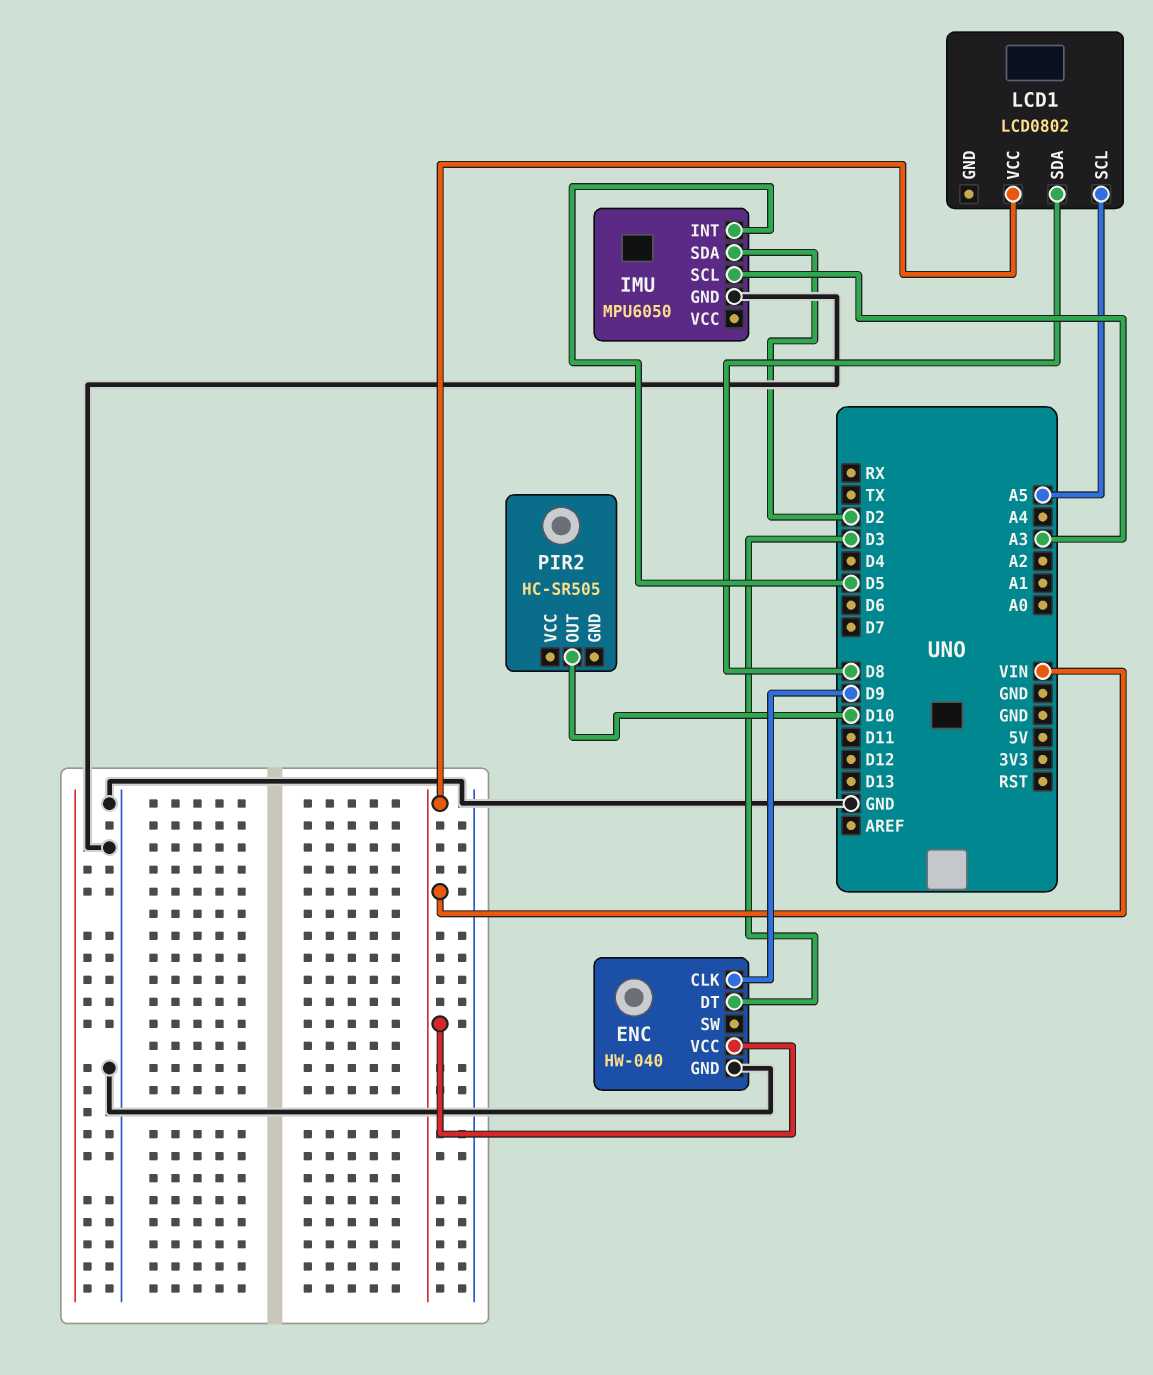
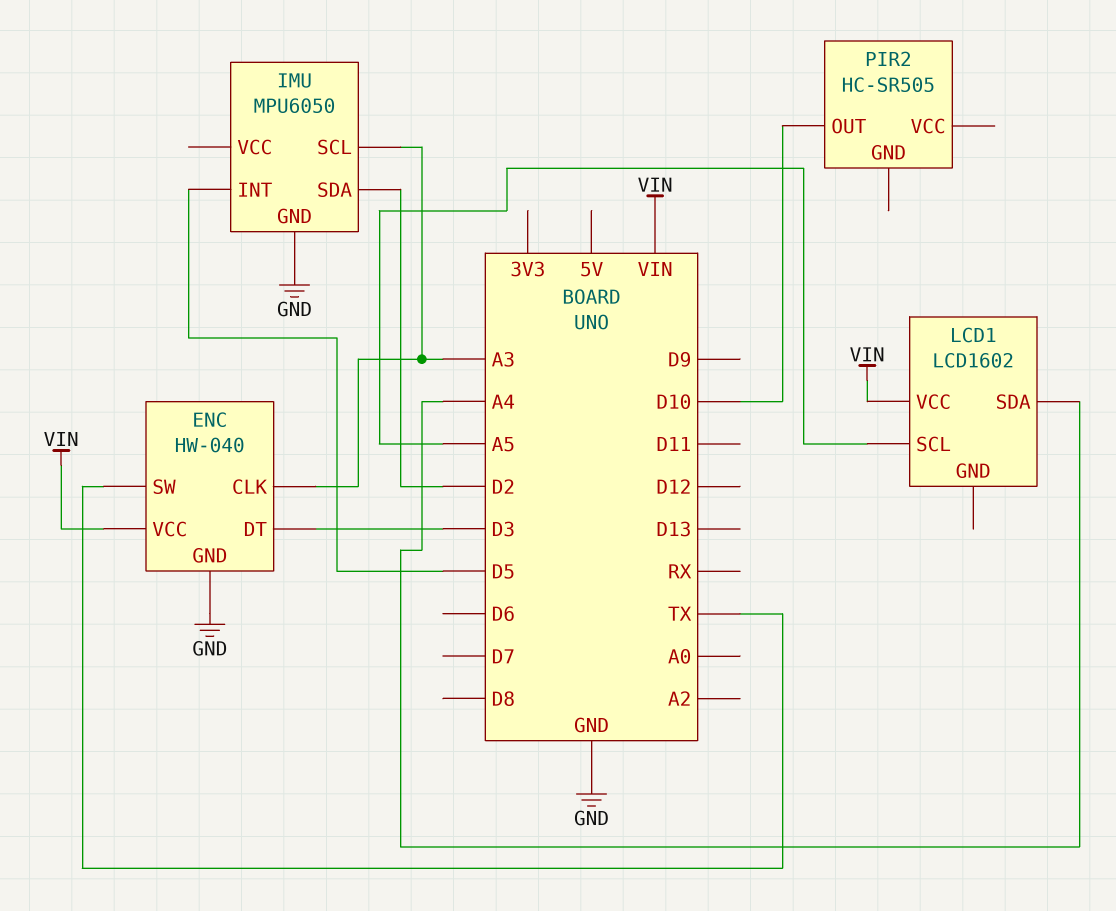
ENC pin CLK: D9 -> A3
ENC pin SW: none -> TX
LCD1: LCD0802 -> LCD1602
LCD1 pin SDA: D8 -> A4

